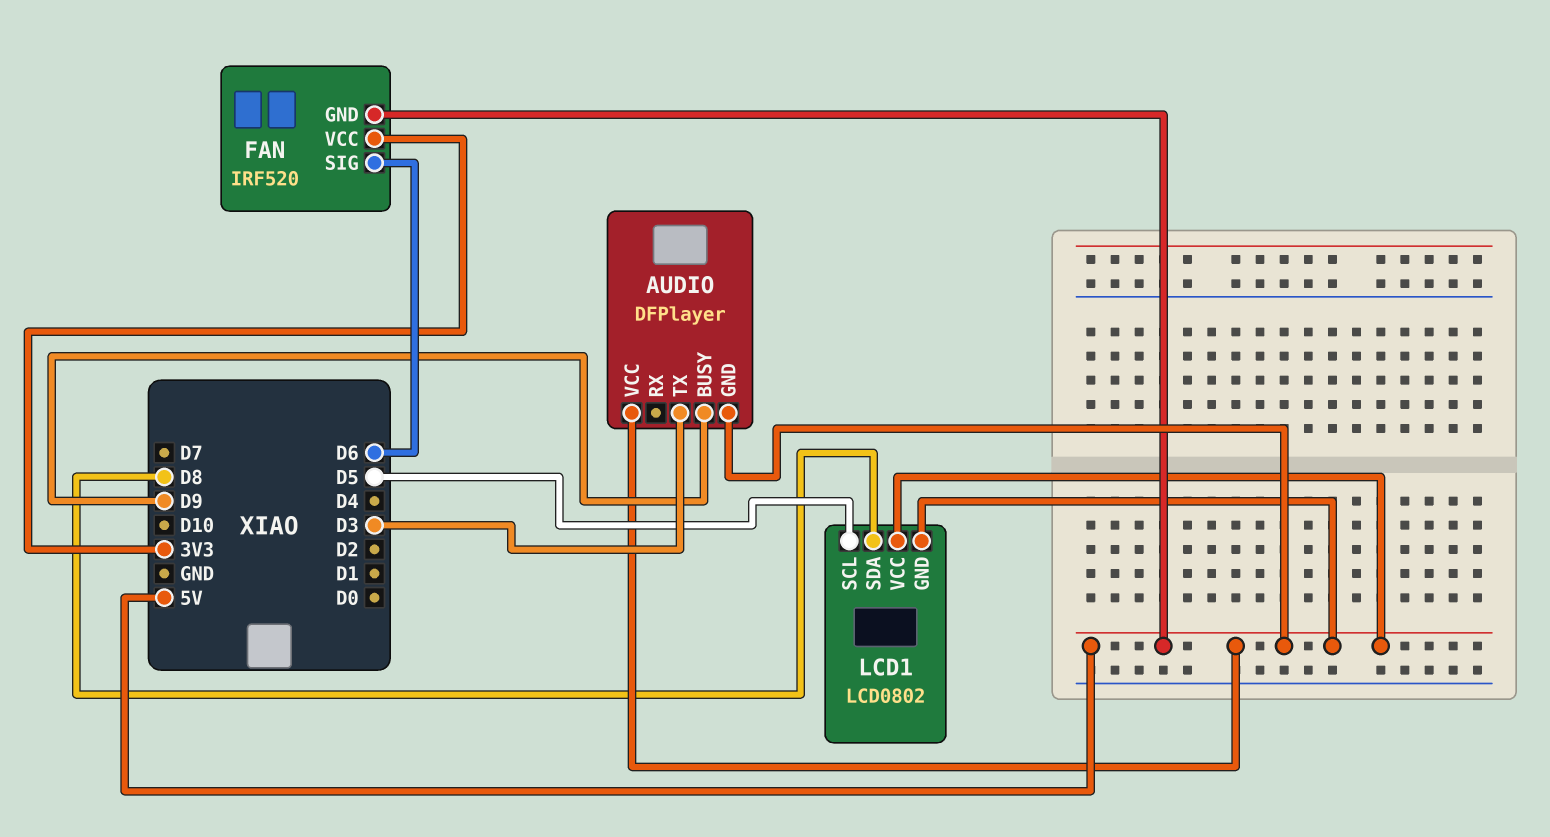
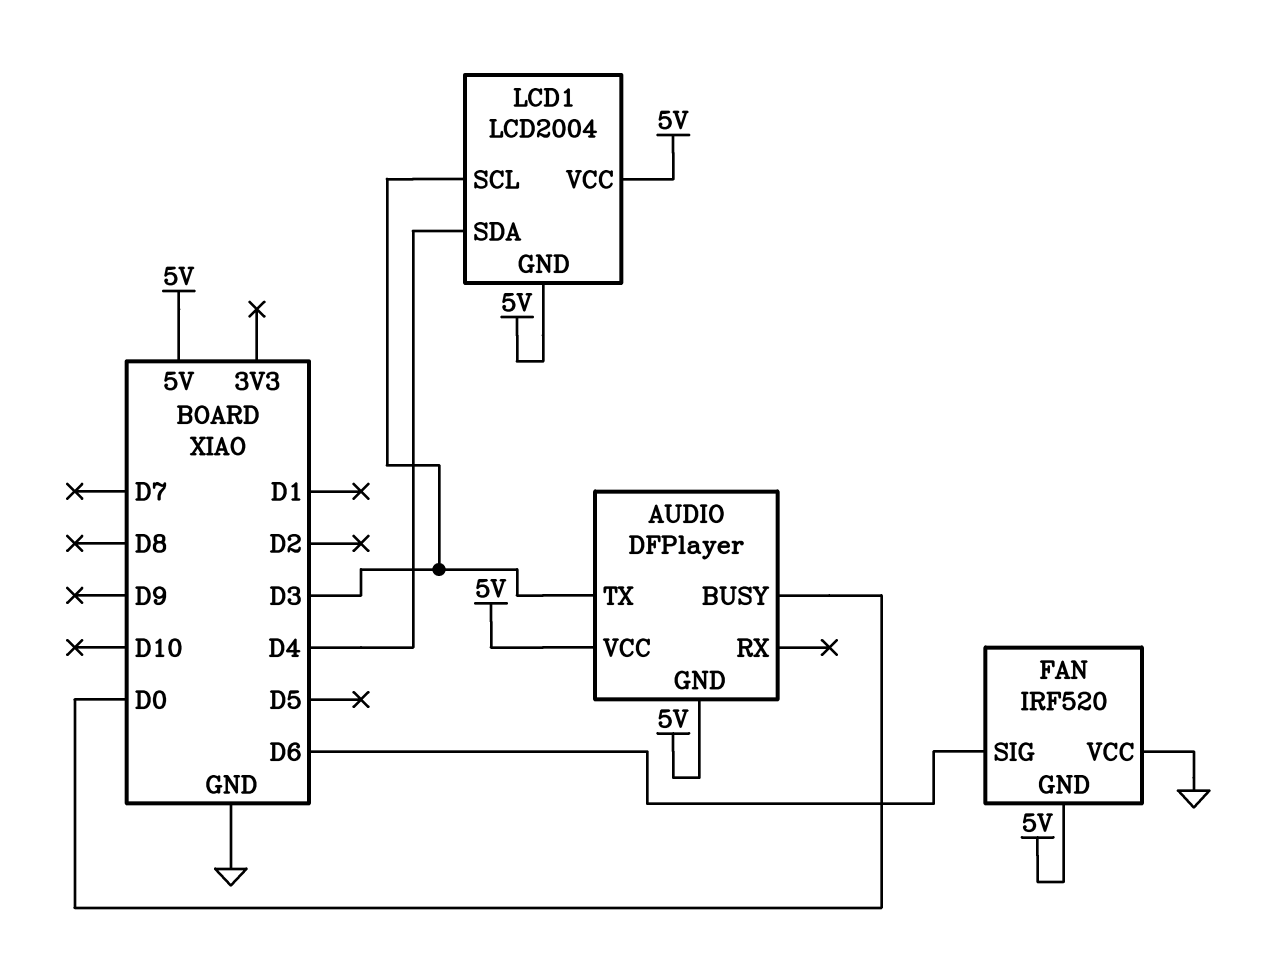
AUDIO pin BUSY: D9 -> D0
FAN pin VCC: 3V3 -> GND
LCD1: LCD0802 -> LCD2004
LCD1 pin SCL: D5 -> D3
LCD1 pin SDA: D8 -> D4

